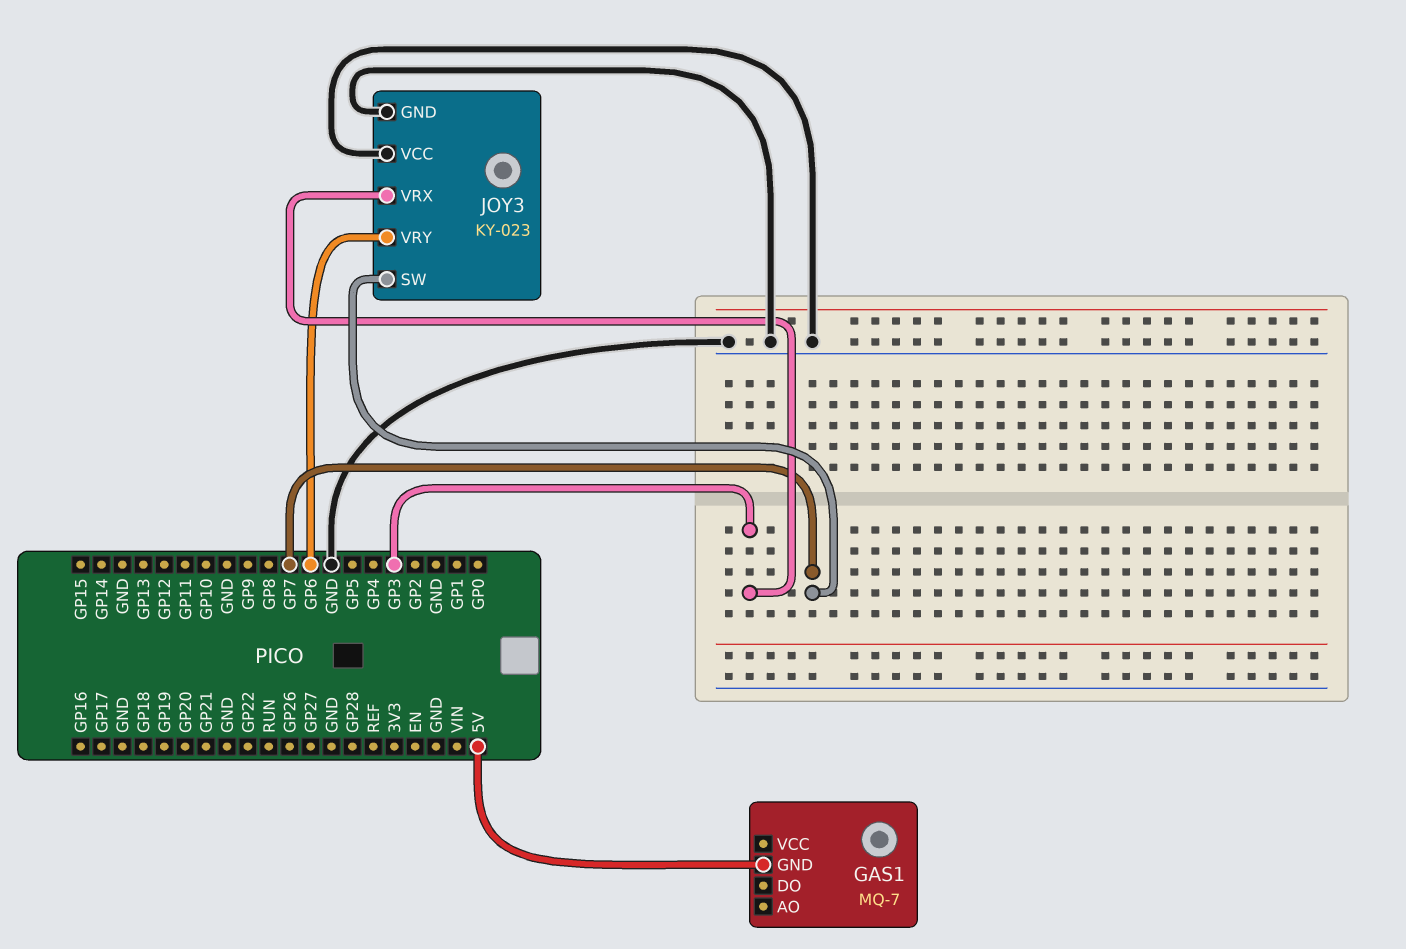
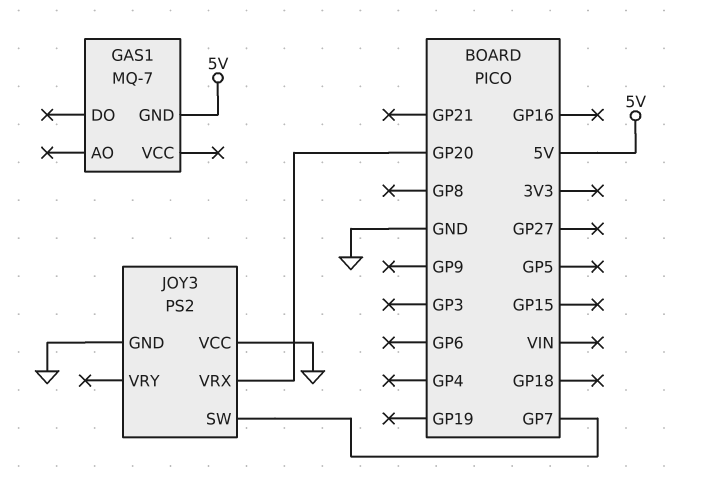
JOY3: KY-023 -> PS2
JOY3 pin VRX: GP3 -> GP20
JOY3 pin VRY: GP6 -> none

